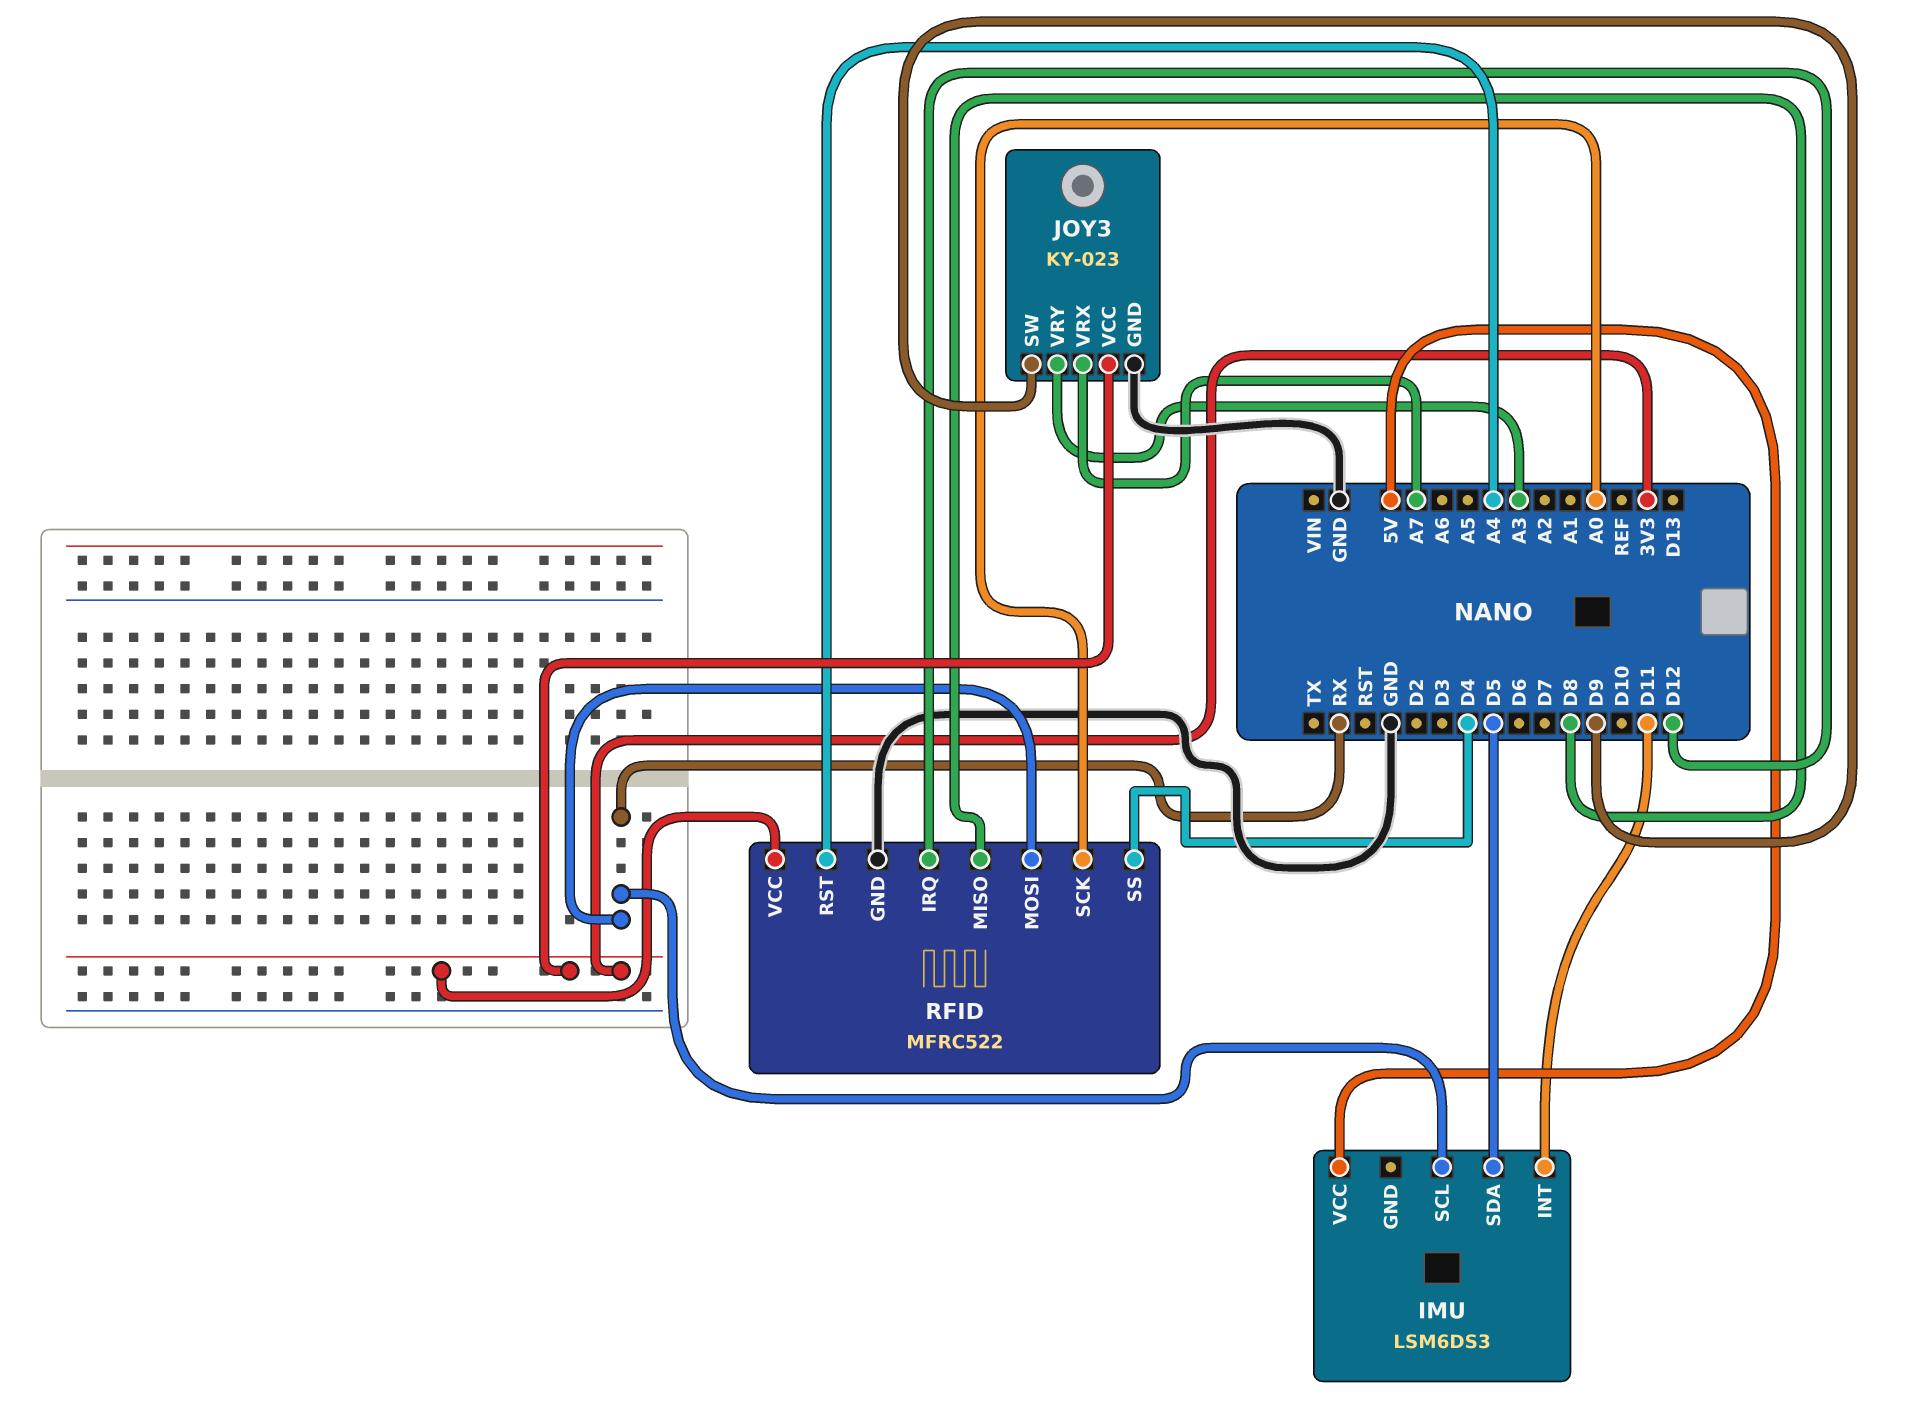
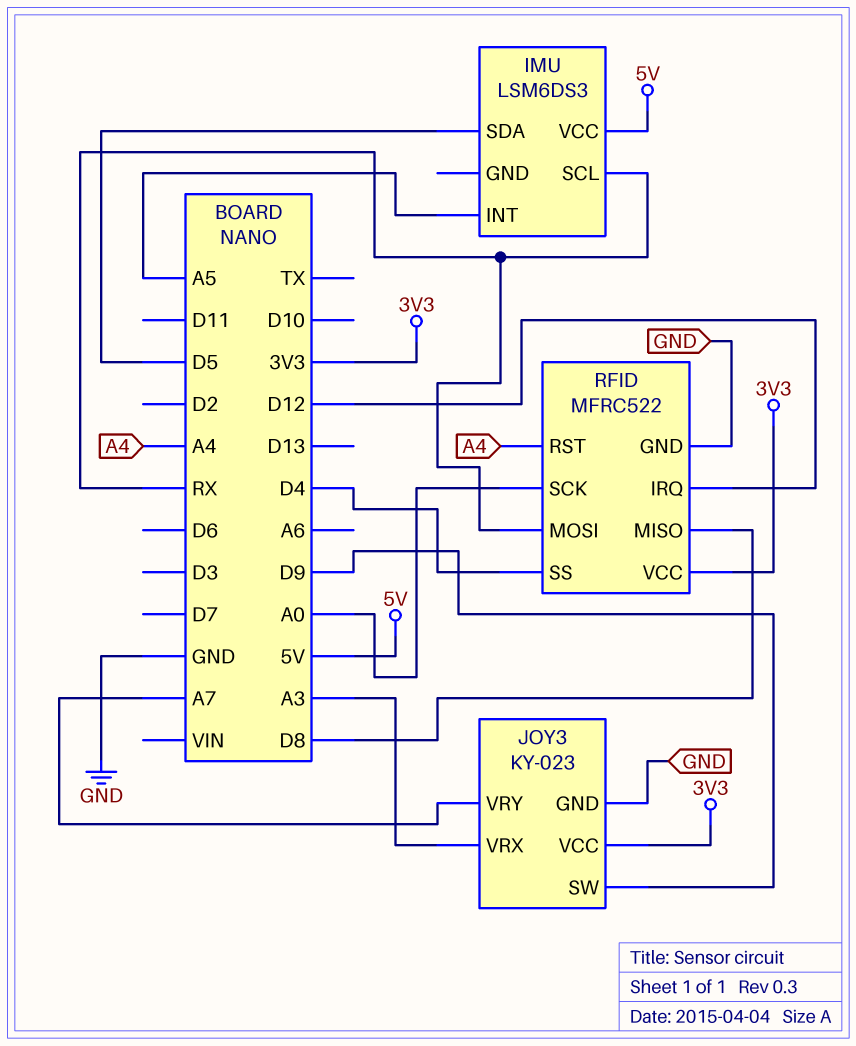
IMU pin INT: D11 -> A5
JOY3 pin VRX: A7 -> A3
JOY3 pin VRY: A3 -> A7

